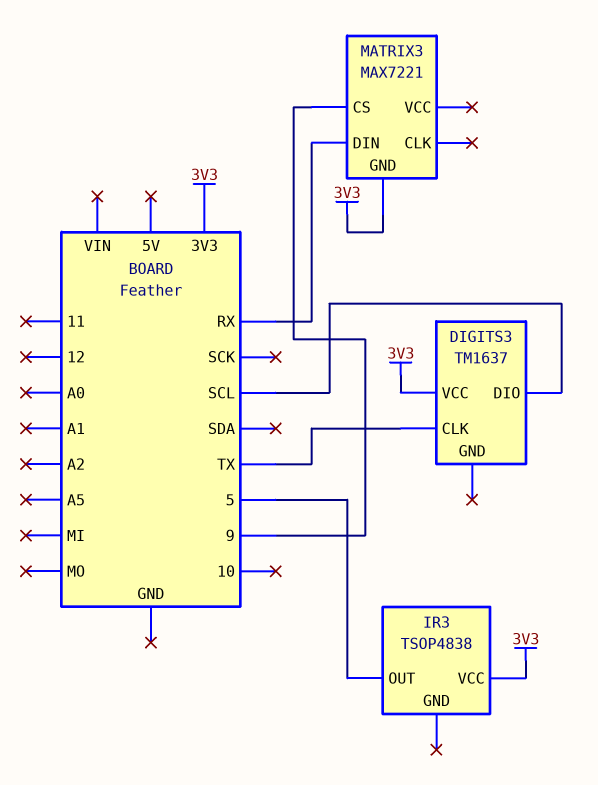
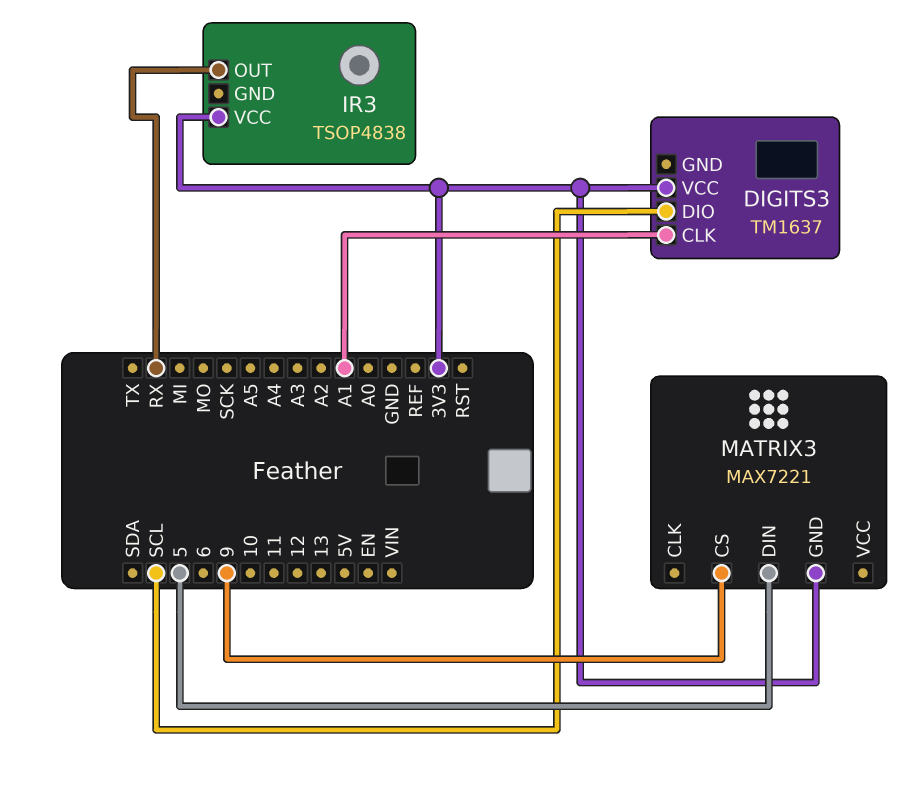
DIGITS3 pin CLK: TX -> A1
IR3 pin OUT: 5 -> RX
MATRIX3 pin DIN: RX -> 5

